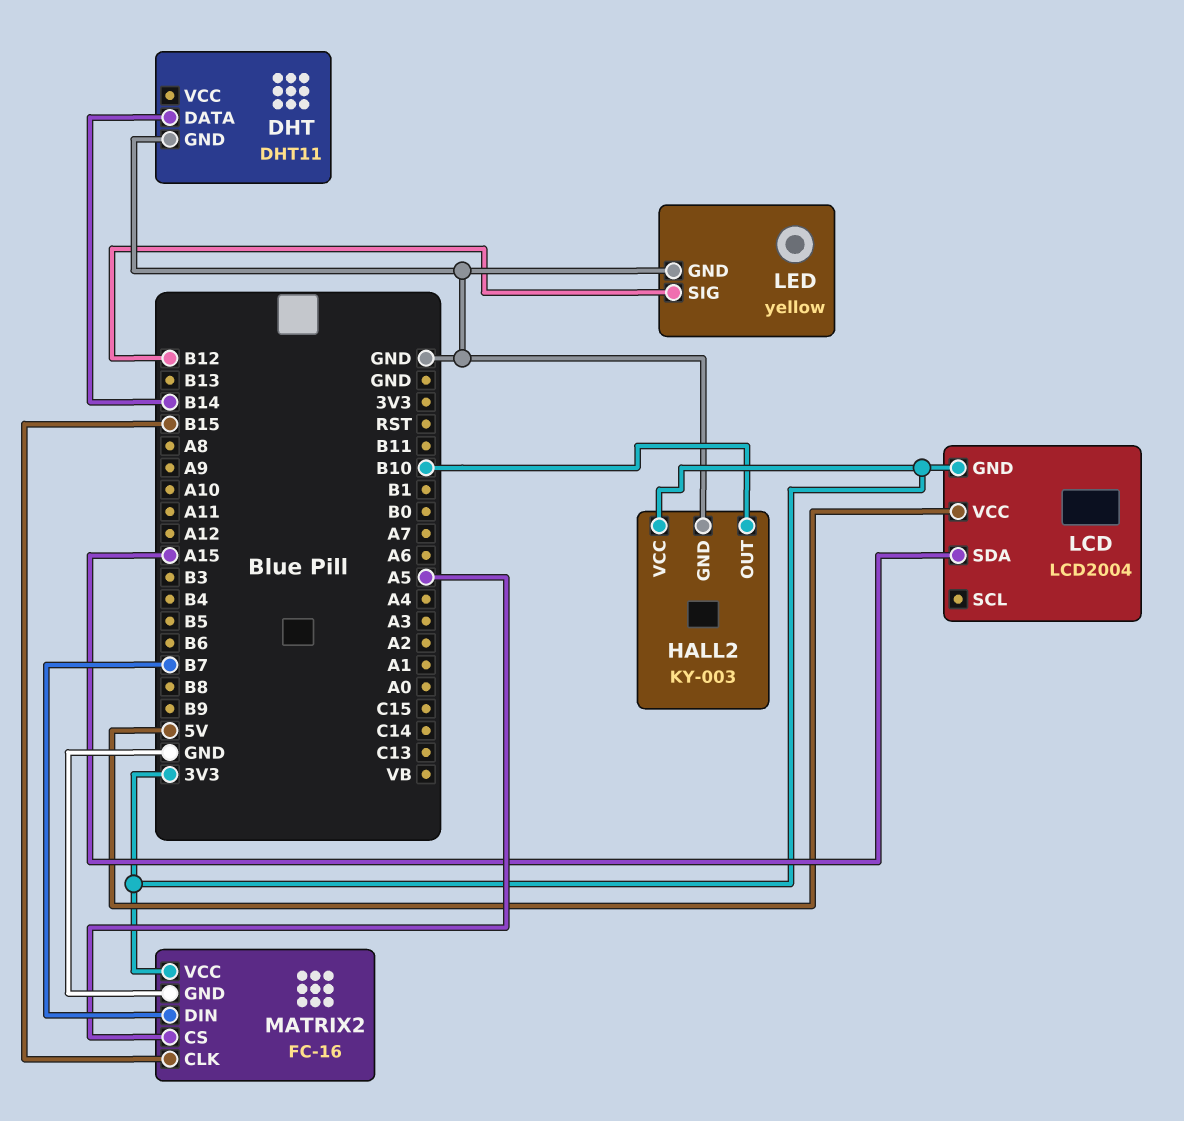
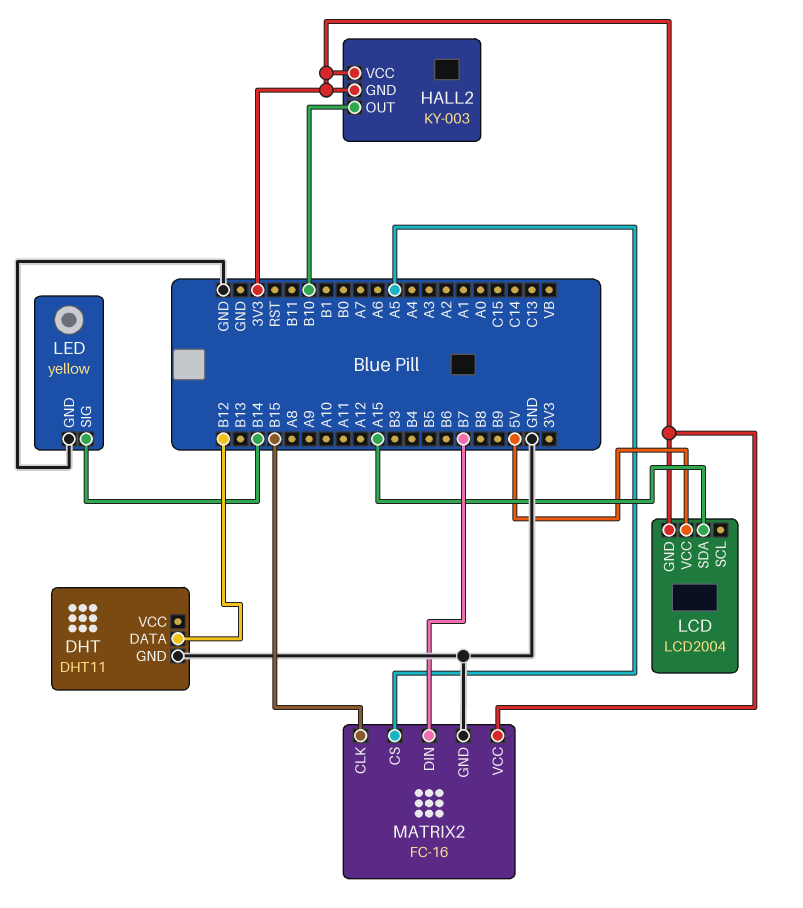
DHT pin DATA: B14 -> B12
HALL2 pin GND: GND -> 3V3
LED pin SIG: B12 -> B14

